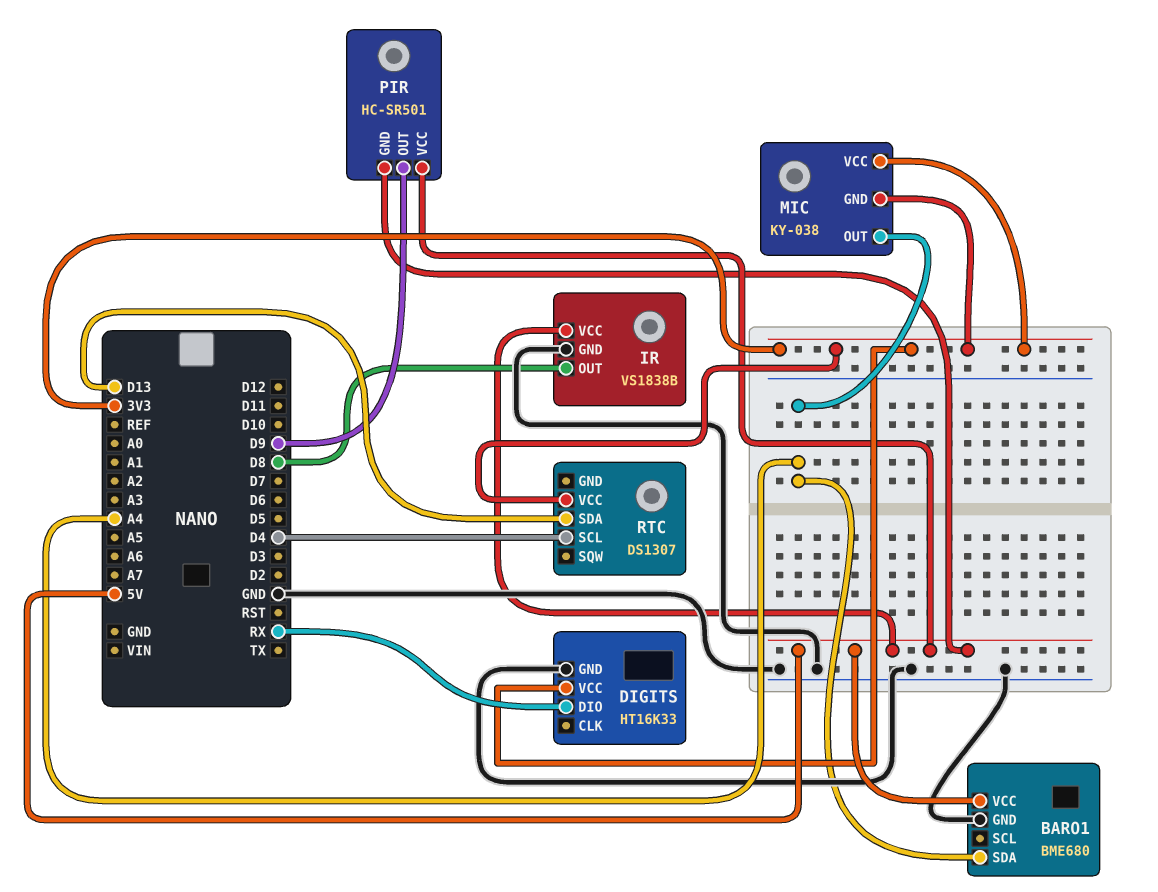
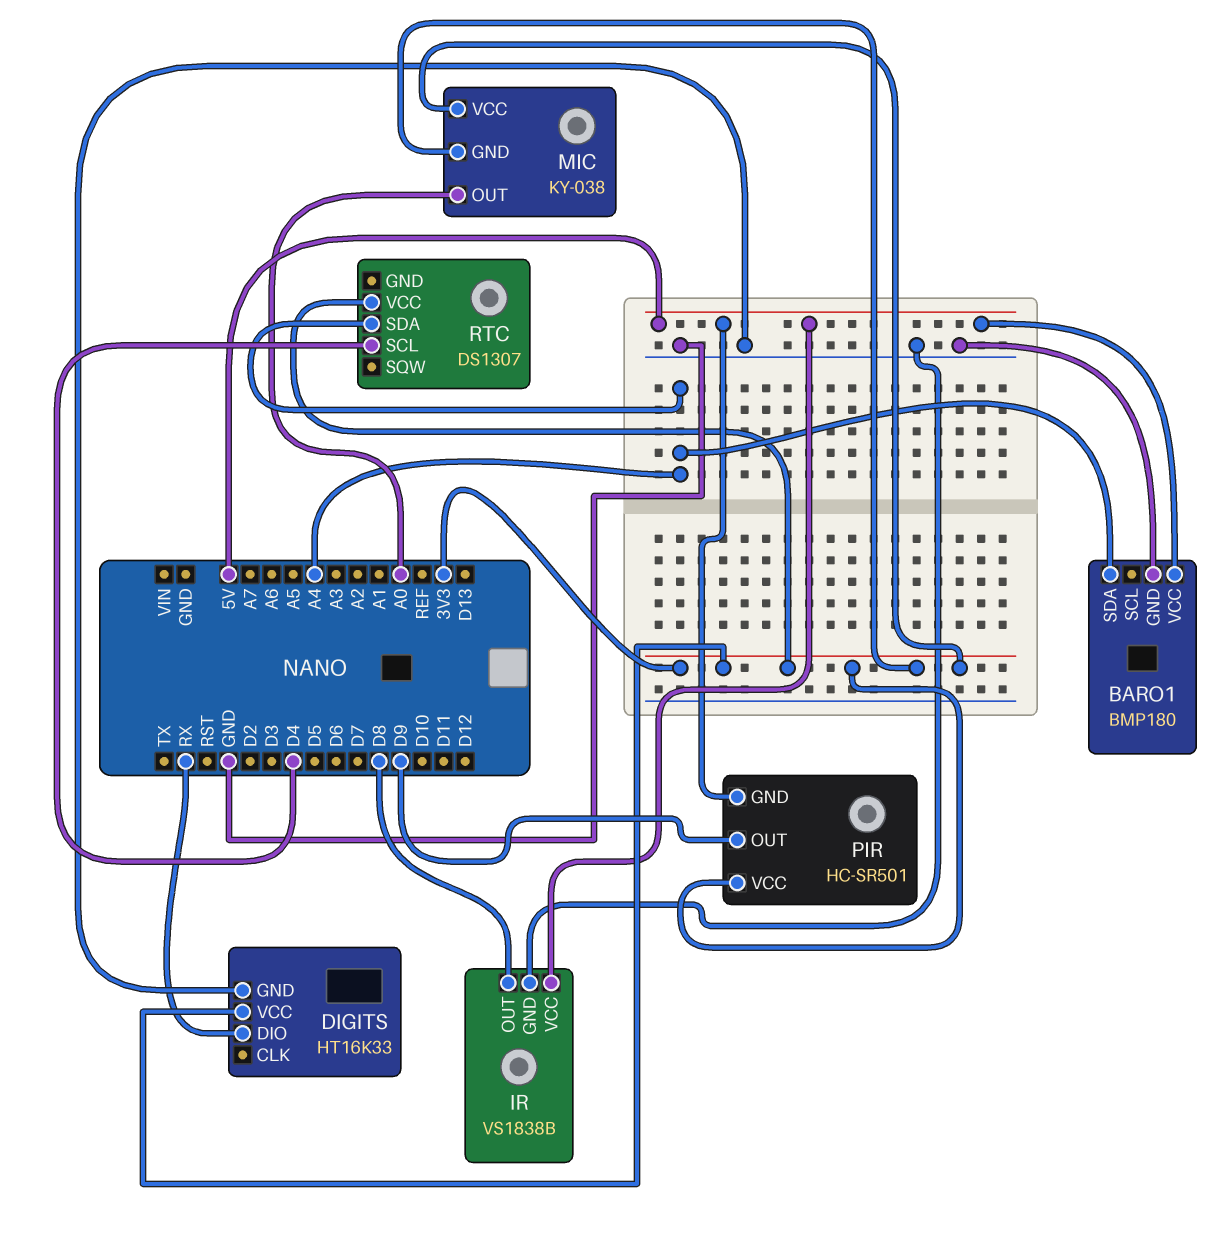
BARO1: BME680 -> BMP180
MIC pin OUT: A4 -> A0
PIR pin VCC: 5V -> 3V3
RTC pin SDA: D13 -> A4

